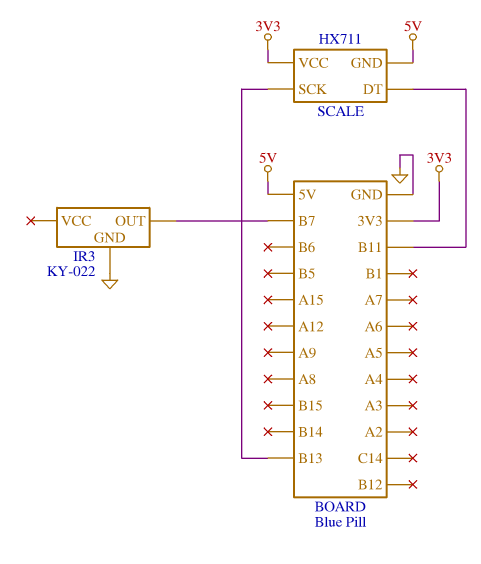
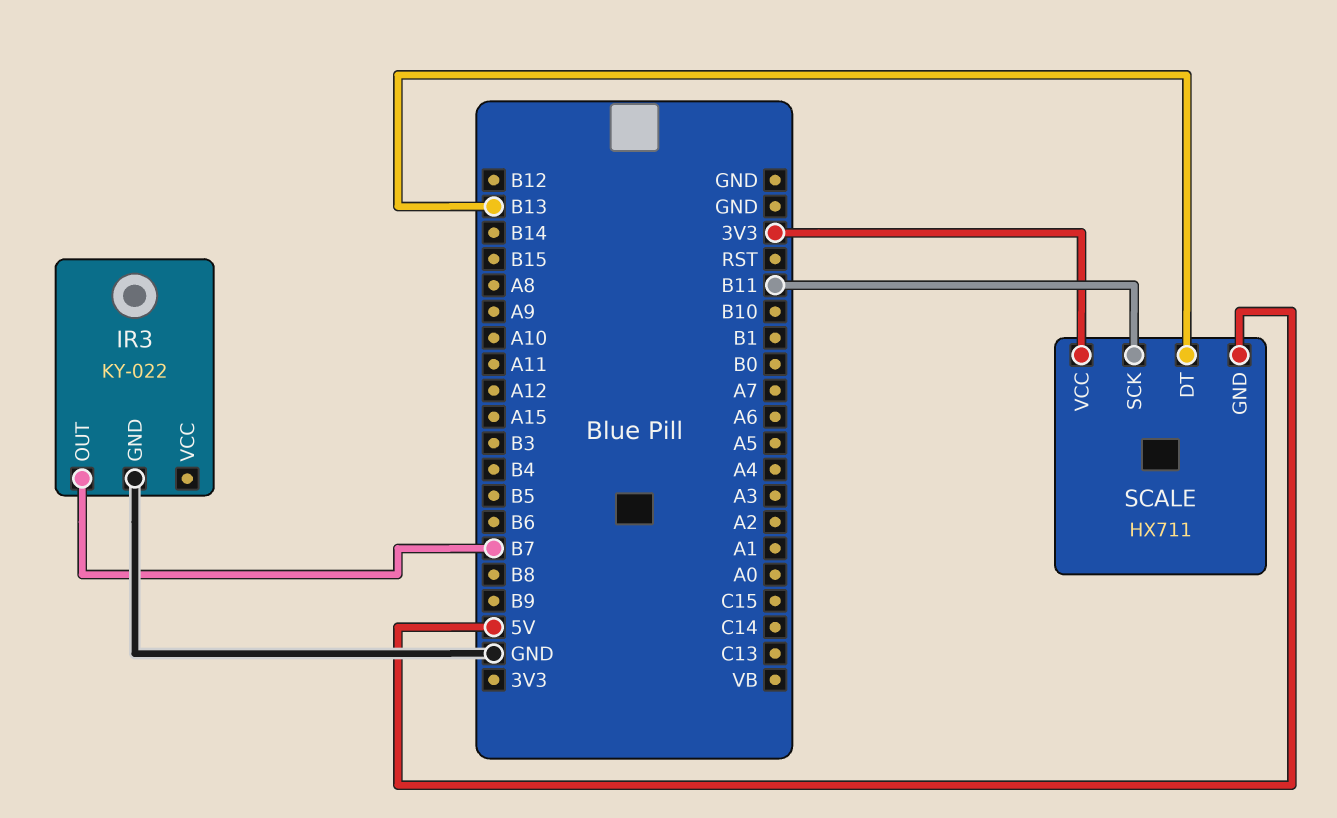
SCALE pin DT: B11 -> B13
SCALE pin SCK: B13 -> B11

